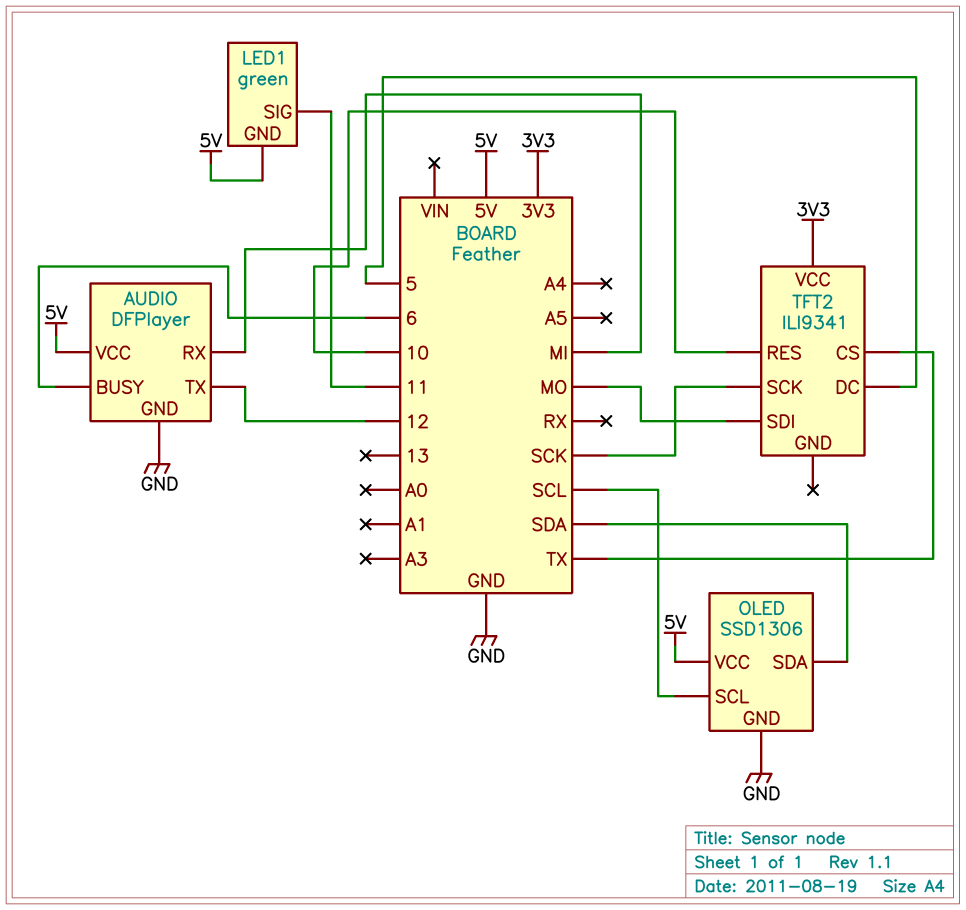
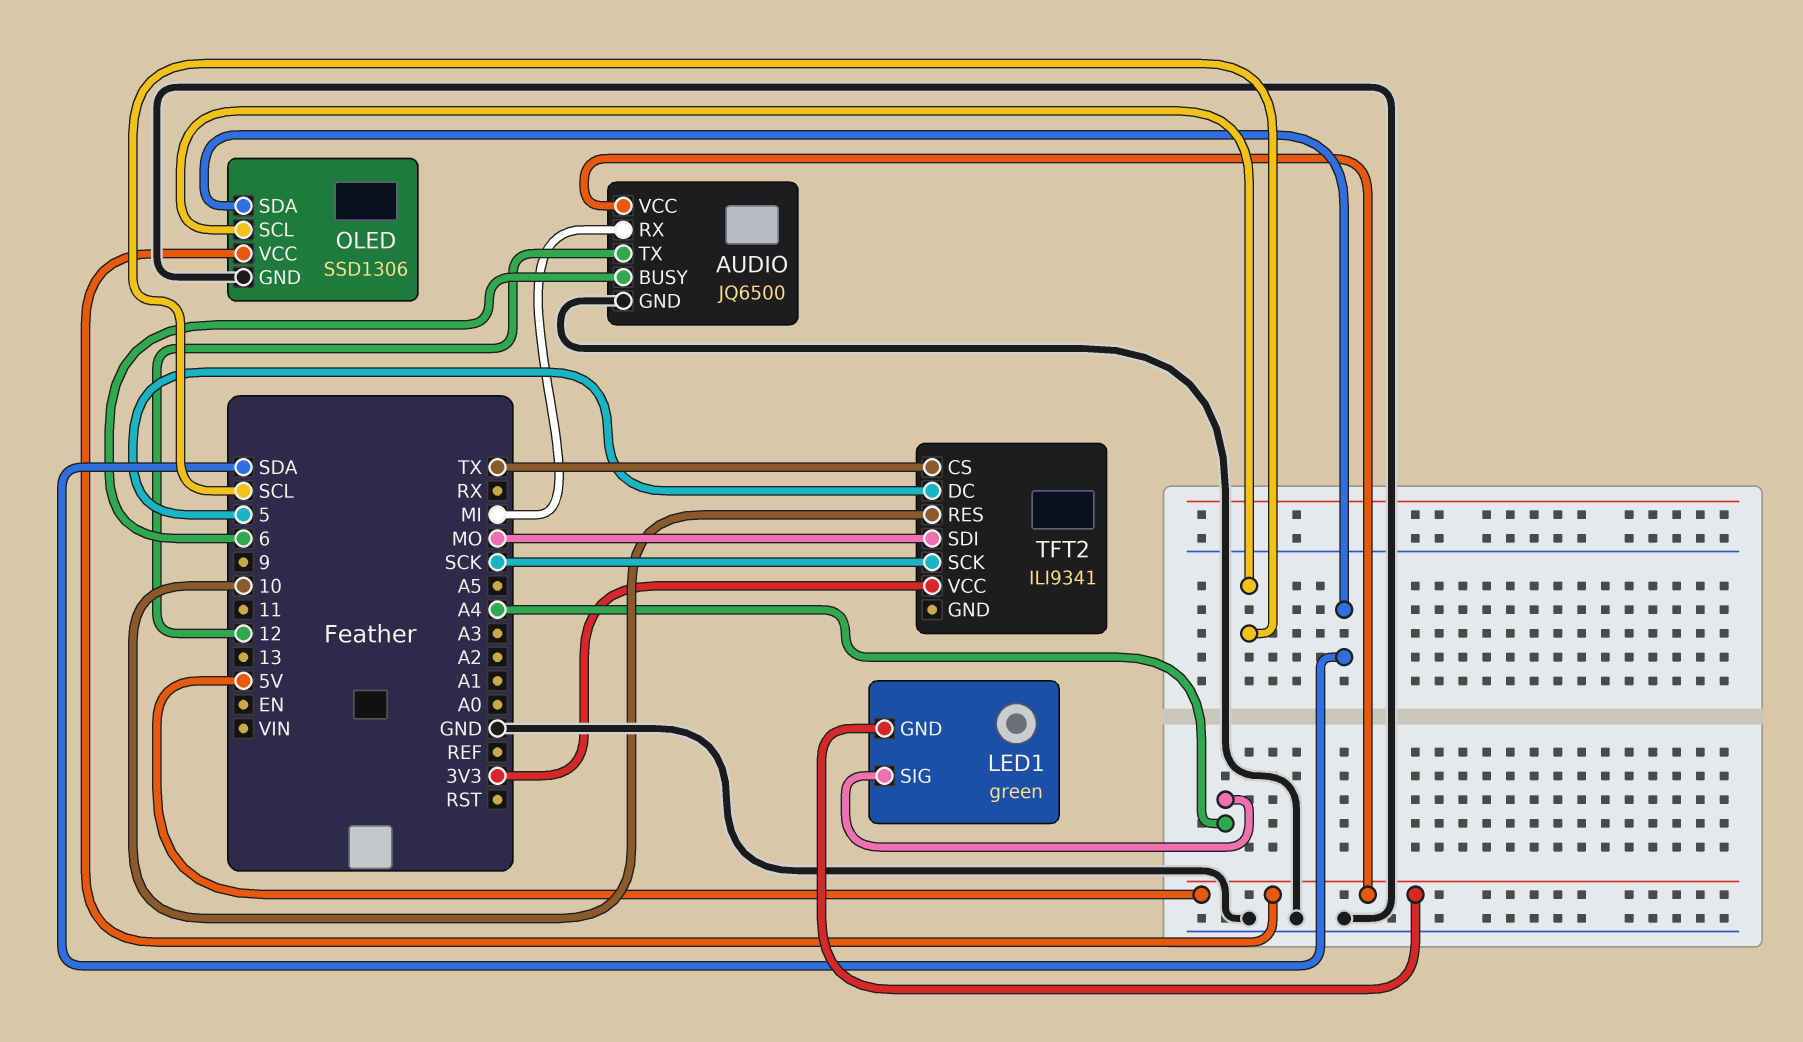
AUDIO: DFPlayer -> JQ6500
LED1 pin SIG: 11 -> A4

